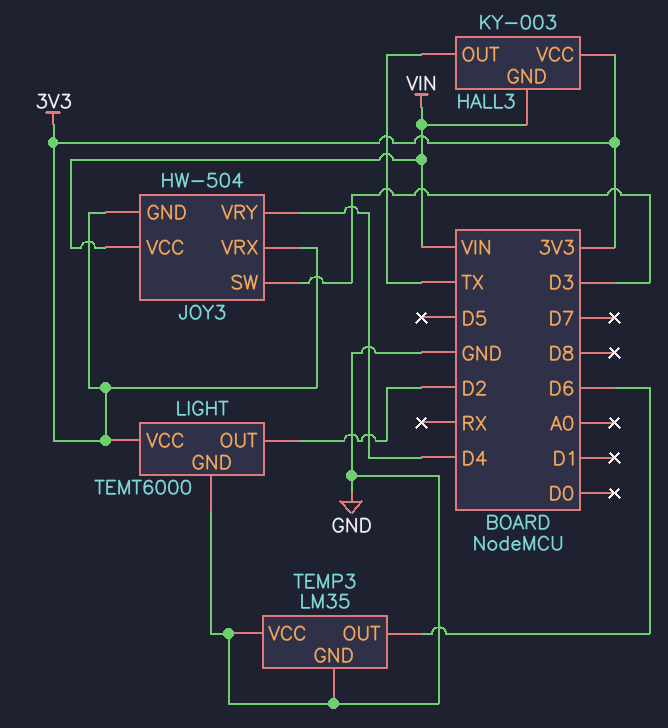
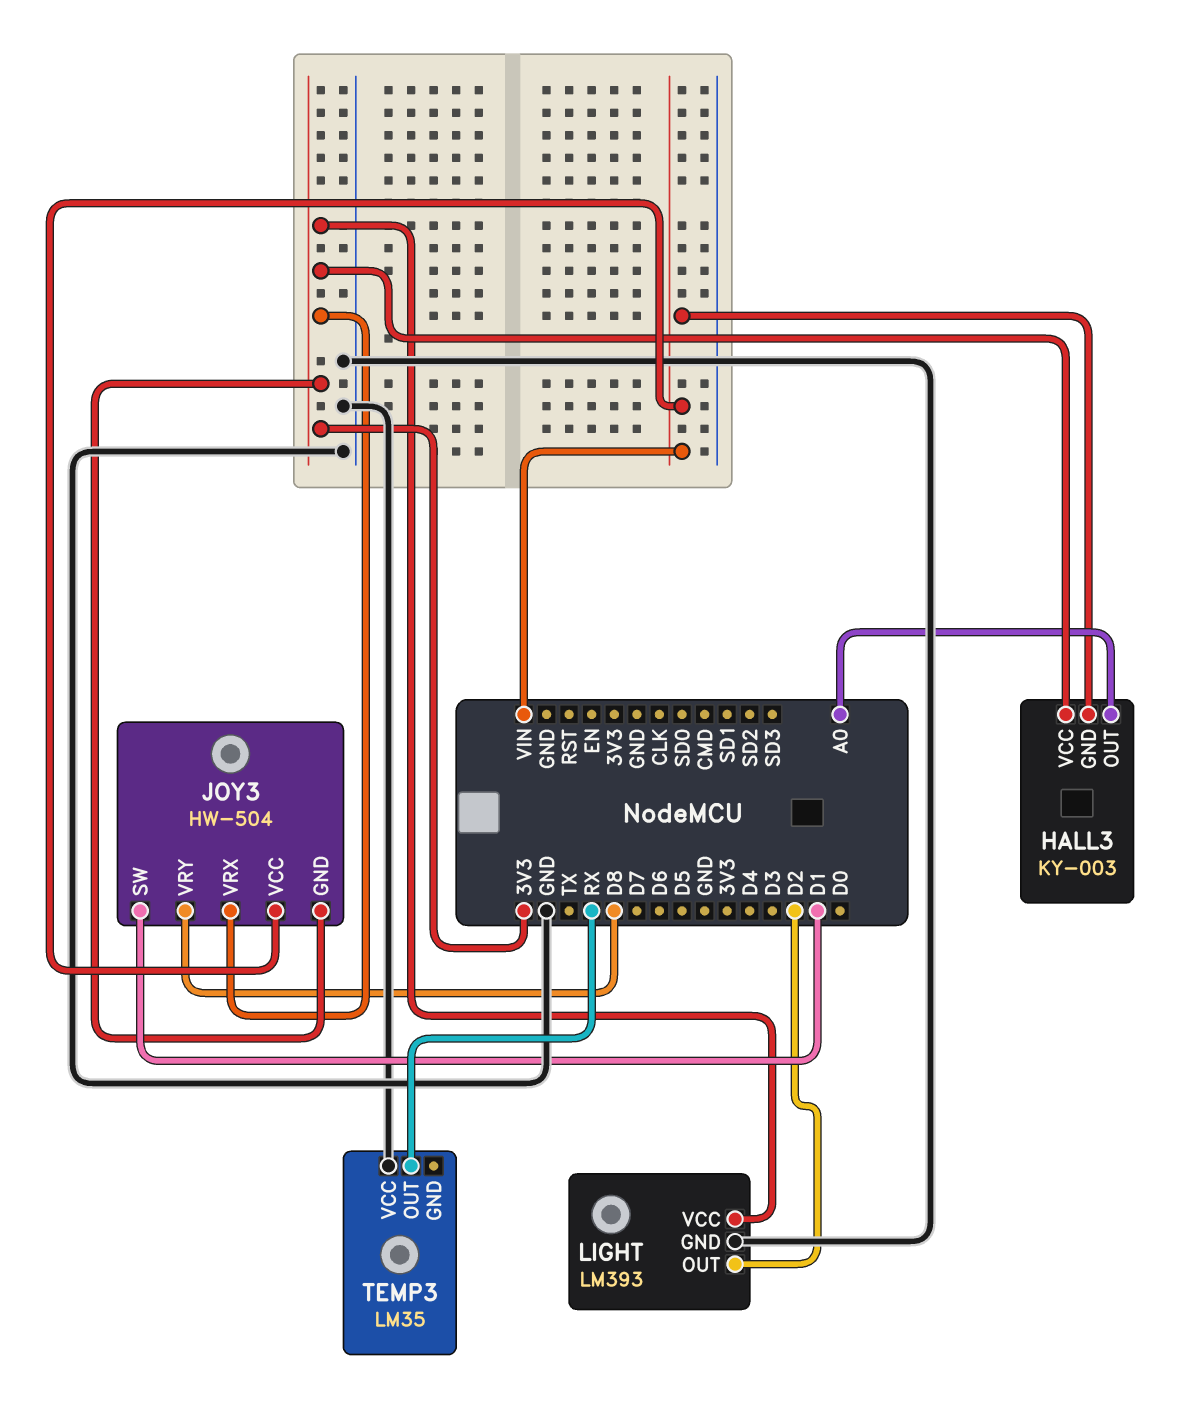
HALL3 pin OUT: TX -> A0
JOY3 pin SW: D3 -> D1
JOY3 pin VRY: D4 -> D8
LIGHT: TEMT6000 -> LM393
TEMP3 pin GND: GND -> none
TEMP3 pin OUT: D6 -> RX

